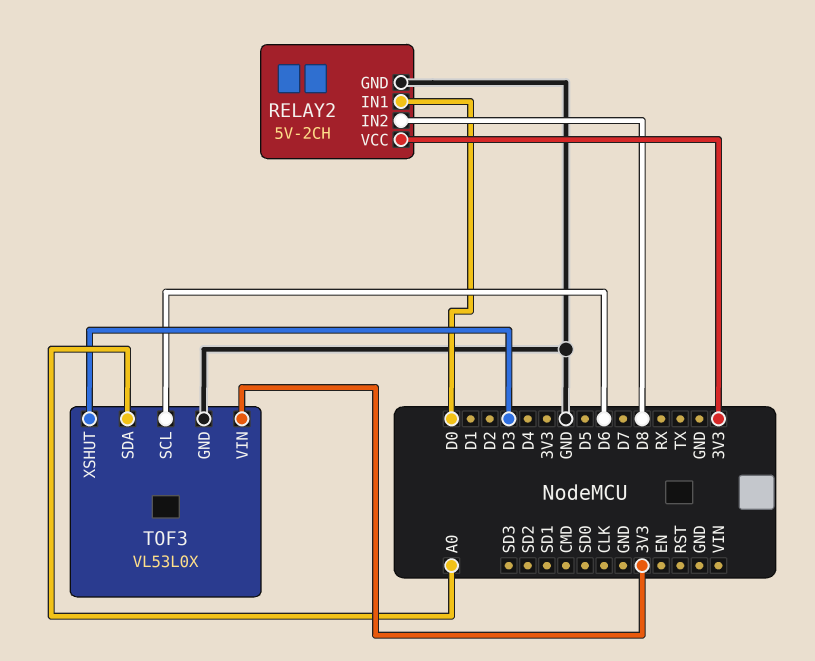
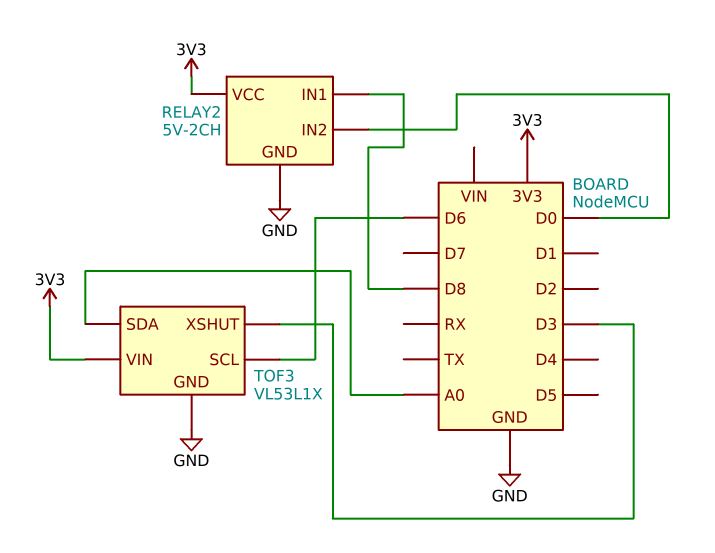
RELAY2 pin IN1: D0 -> D8
RELAY2 pin IN2: D8 -> D0
TOF3: VL53L0X -> VL53L1X

